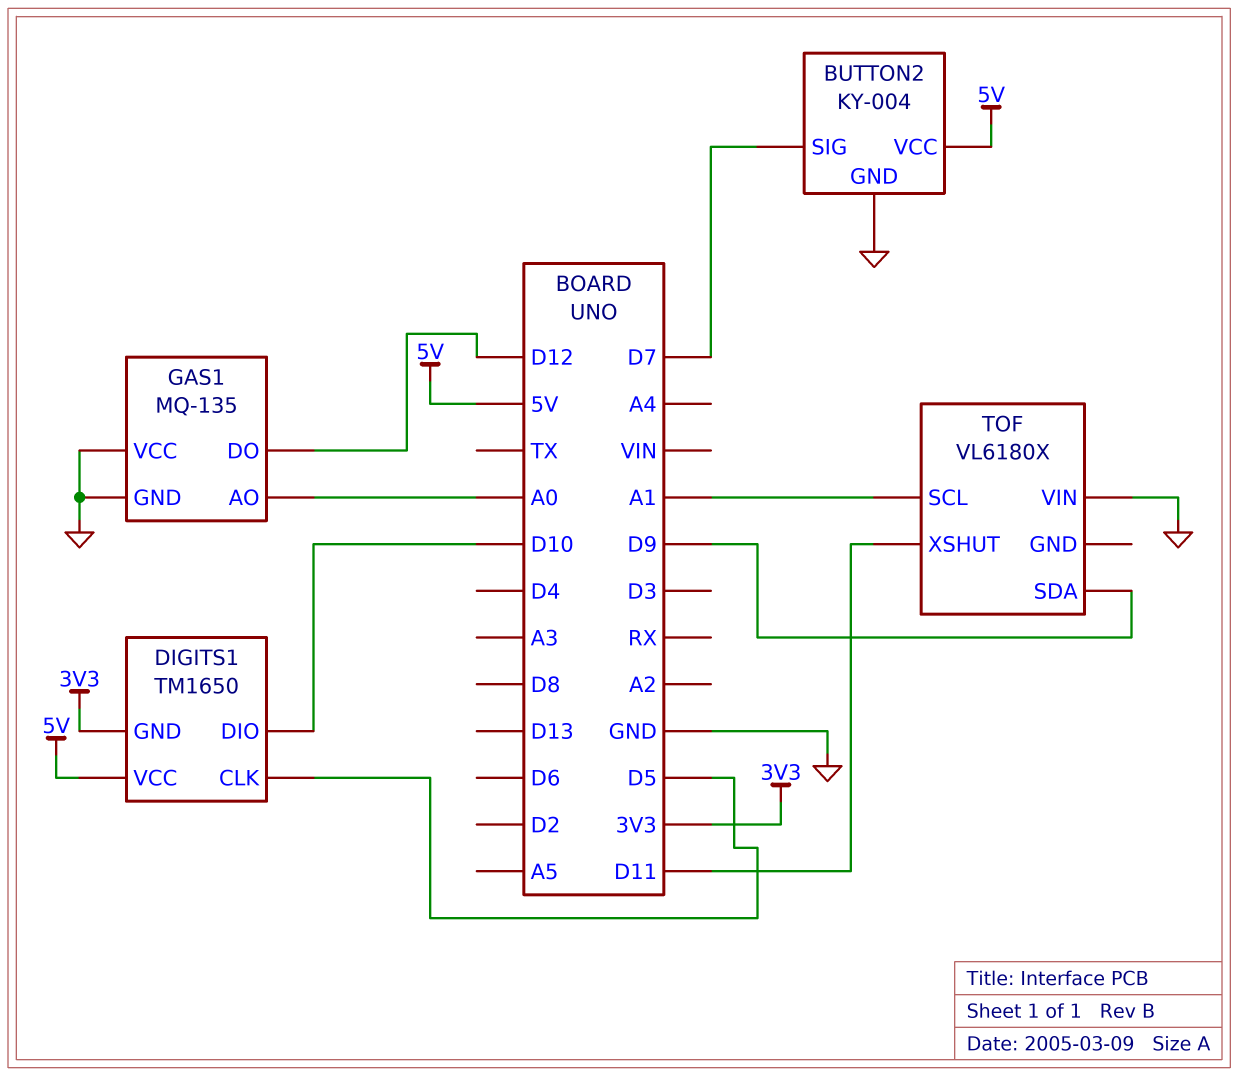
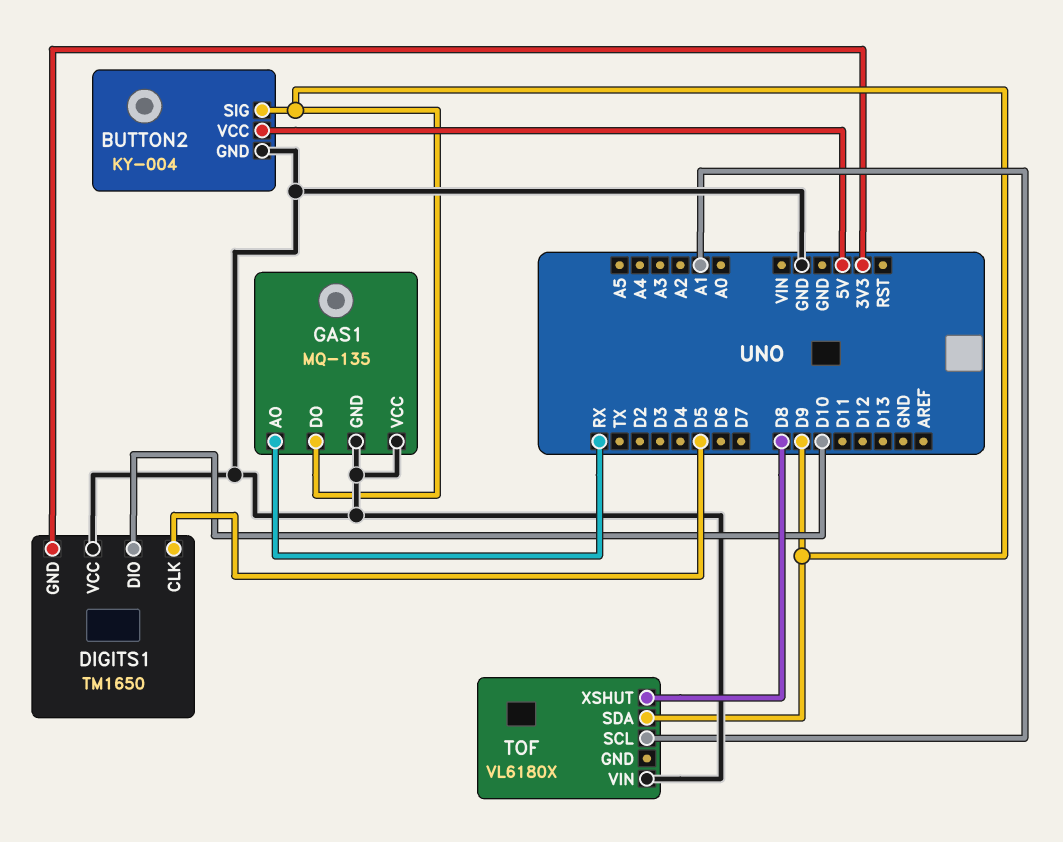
BUTTON2 pin SIG: D7 -> D9
DIGITS1 pin VCC: 5V -> GND
GAS1 pin AO: A0 -> RX
GAS1 pin DO: D12 -> D9
TOF pin XSHUT: D11 -> D8

